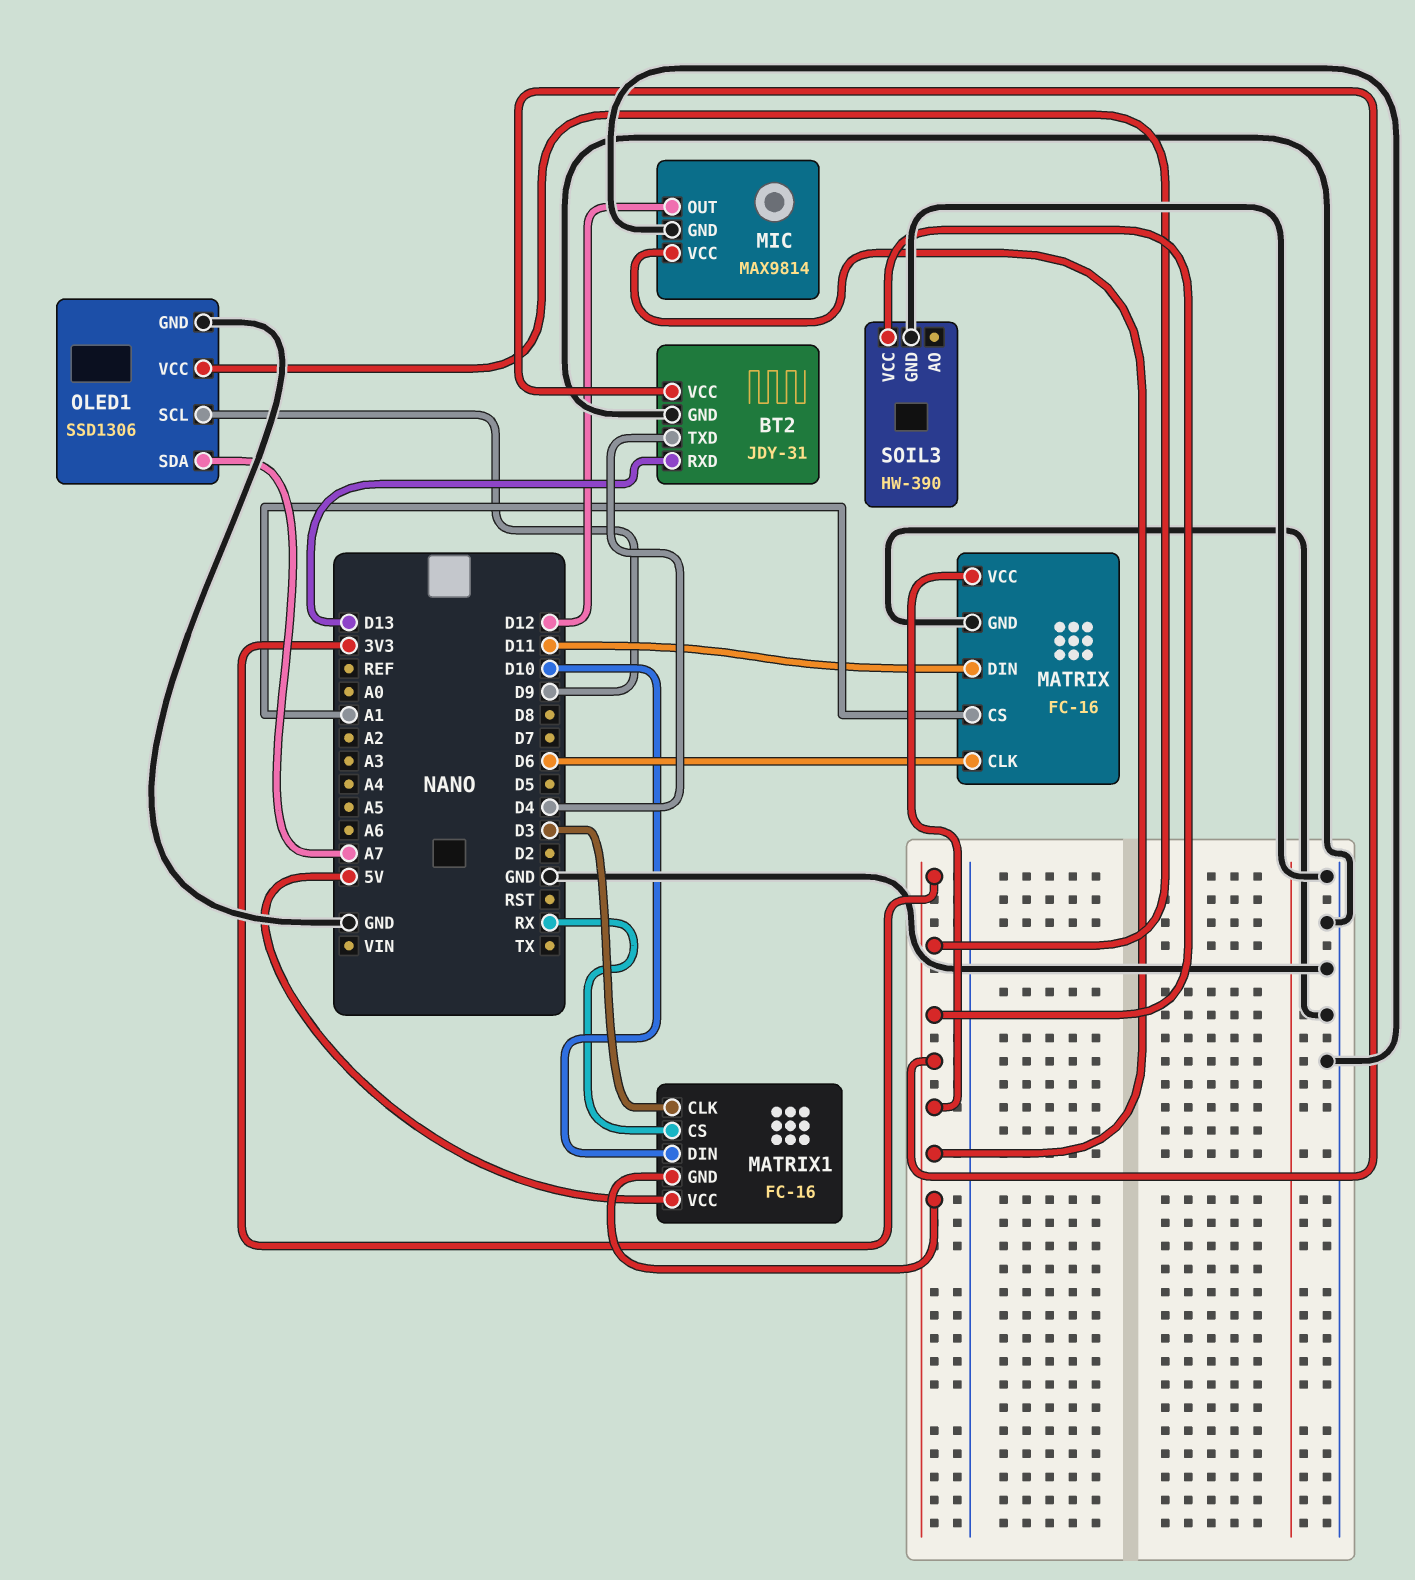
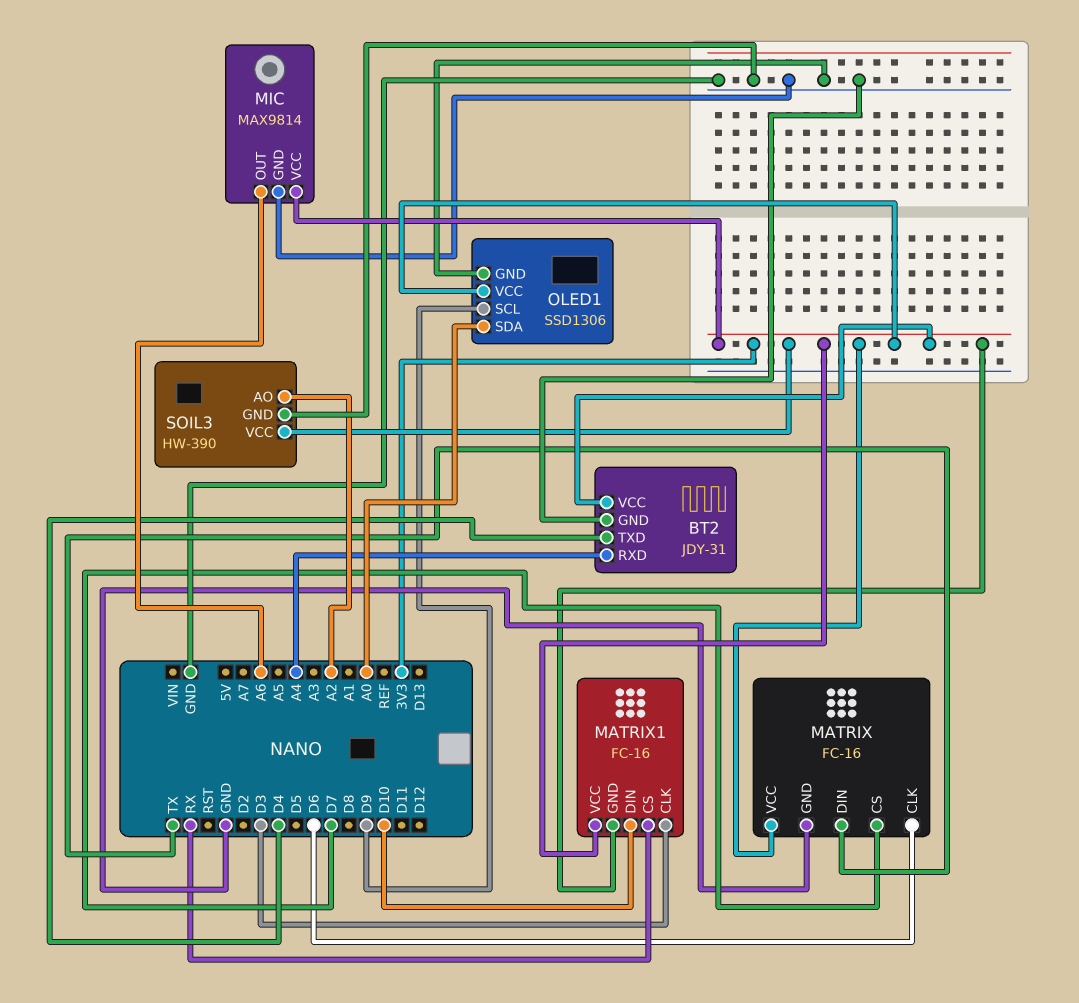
BT2 pin RXD: D13 -> A4
MATRIX pin CS: A1 -> D7
MATRIX pin DIN: D11 -> TX
MATRIX1 pin VCC: 5V -> 3V3
MIC pin OUT: D12 -> A6
OLED1 pin SDA: A7 -> A0
SOIL3 pin AO: none -> A2

